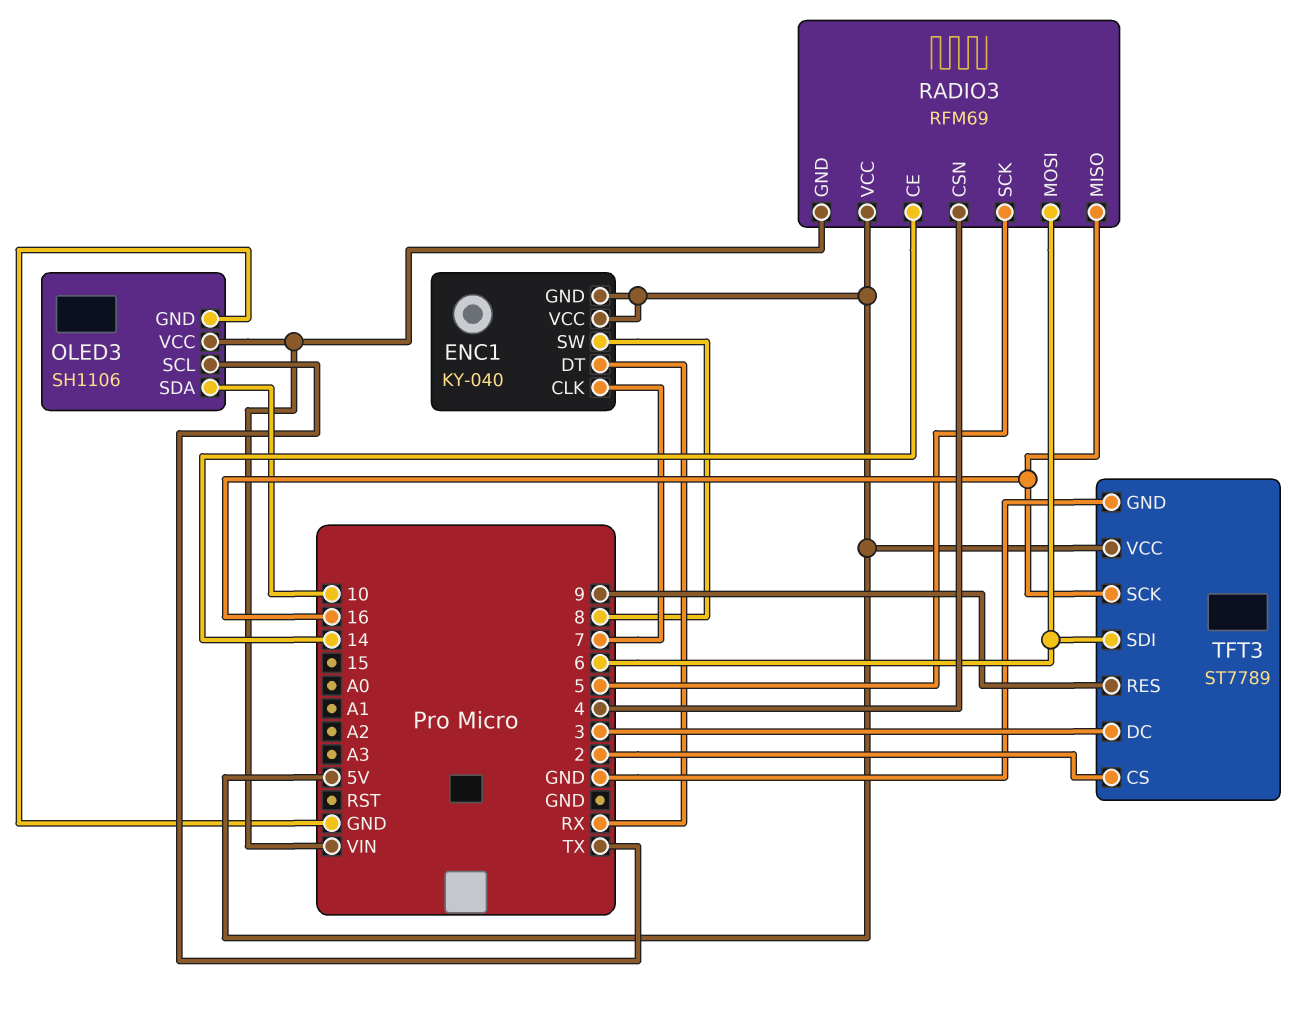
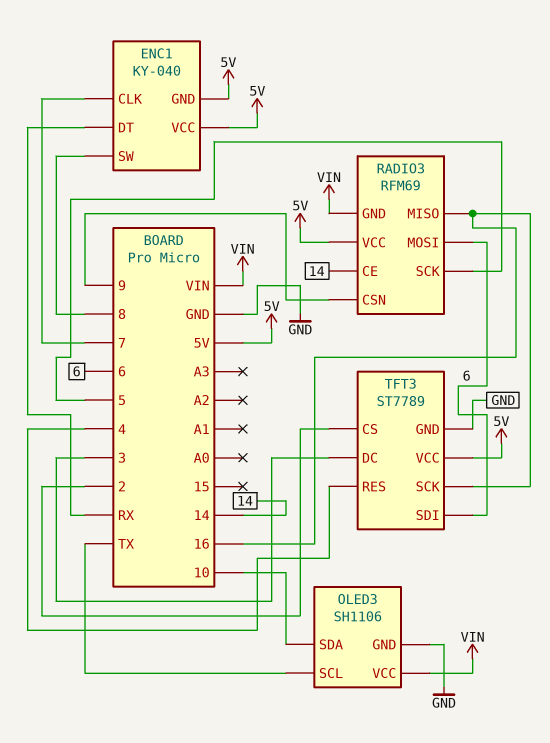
RADIO3 pin CSN: 4 -> 9
TFT3 pin RES: 9 -> 4

